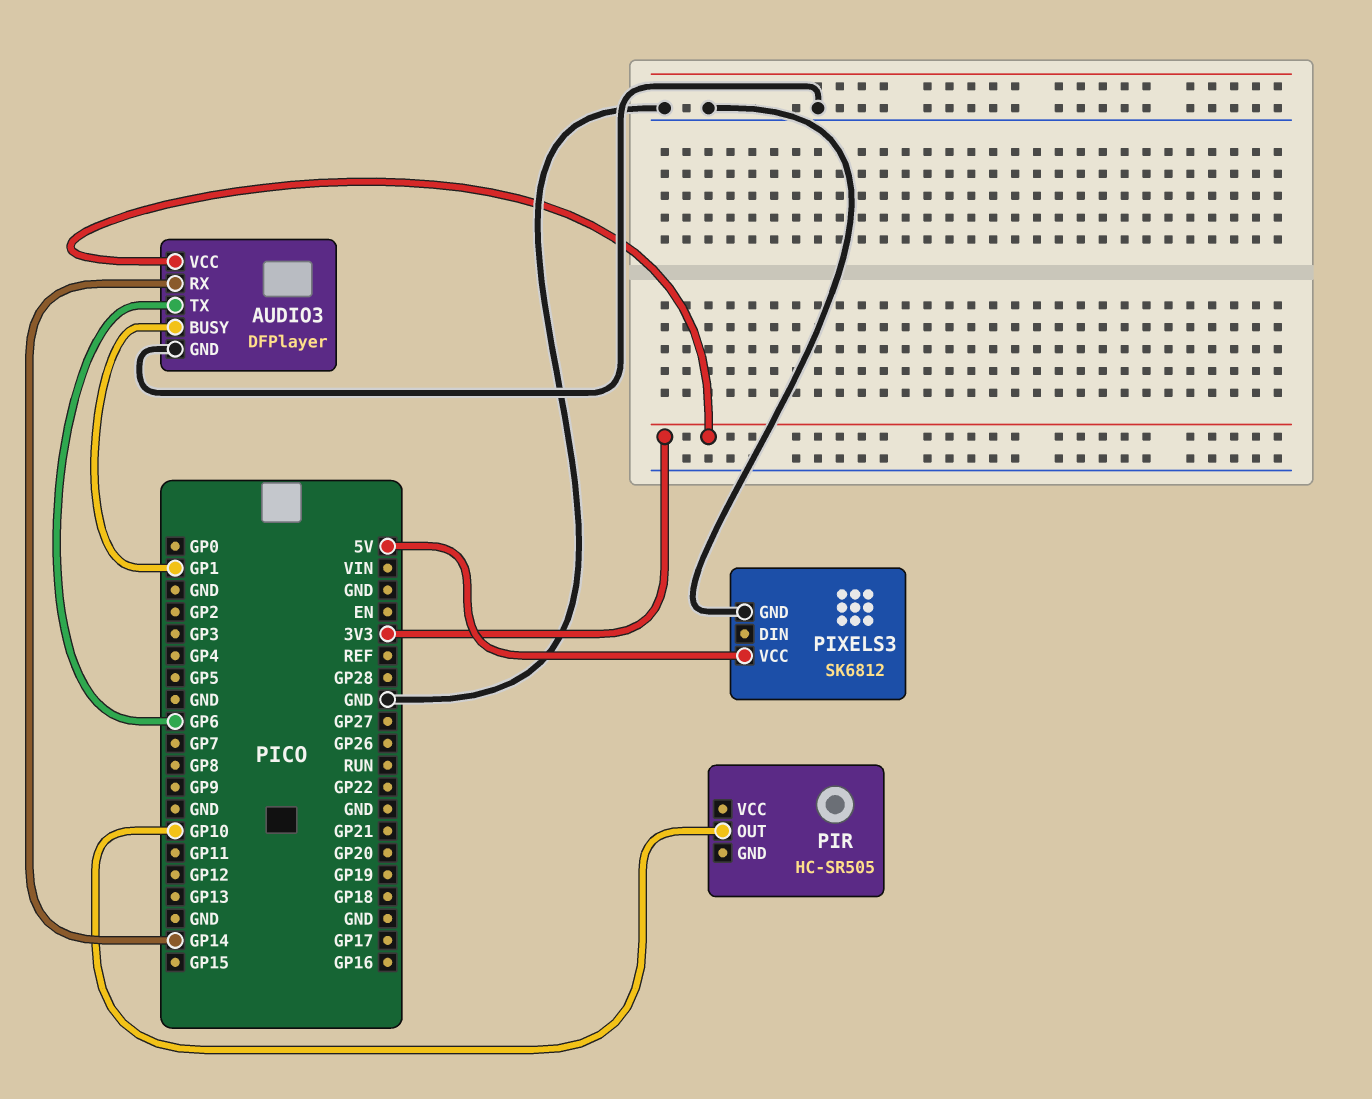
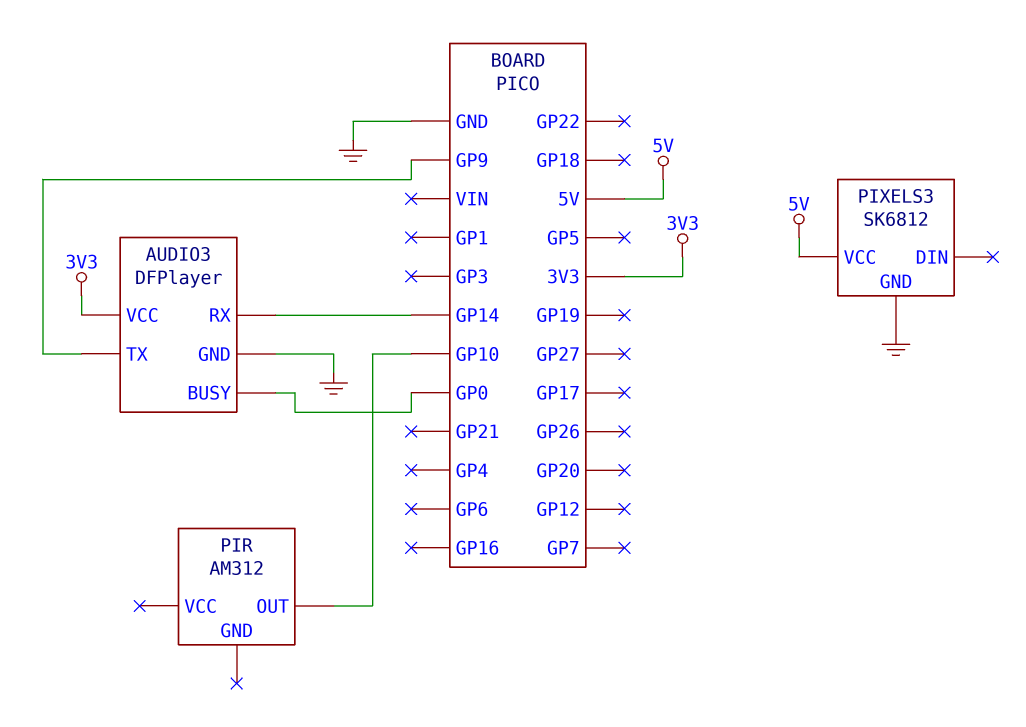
AUDIO3 pin BUSY: GP1 -> GP0
AUDIO3 pin TX: GP6 -> GP9
PIR: HC-SR505 -> AM312

